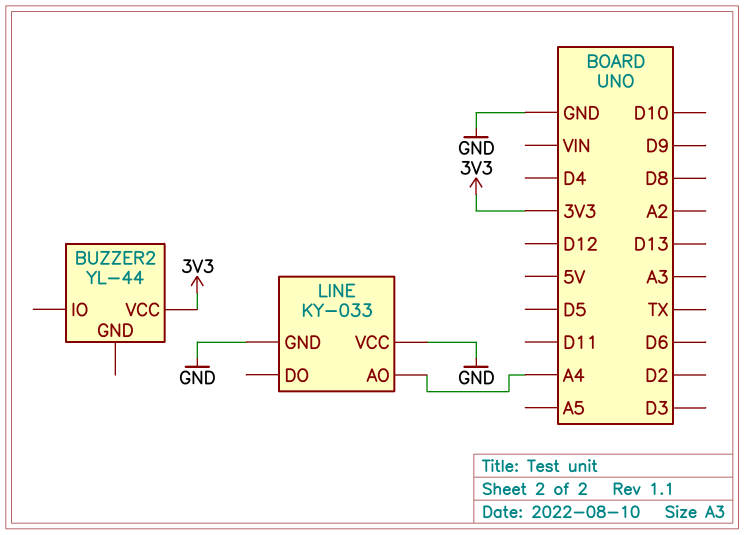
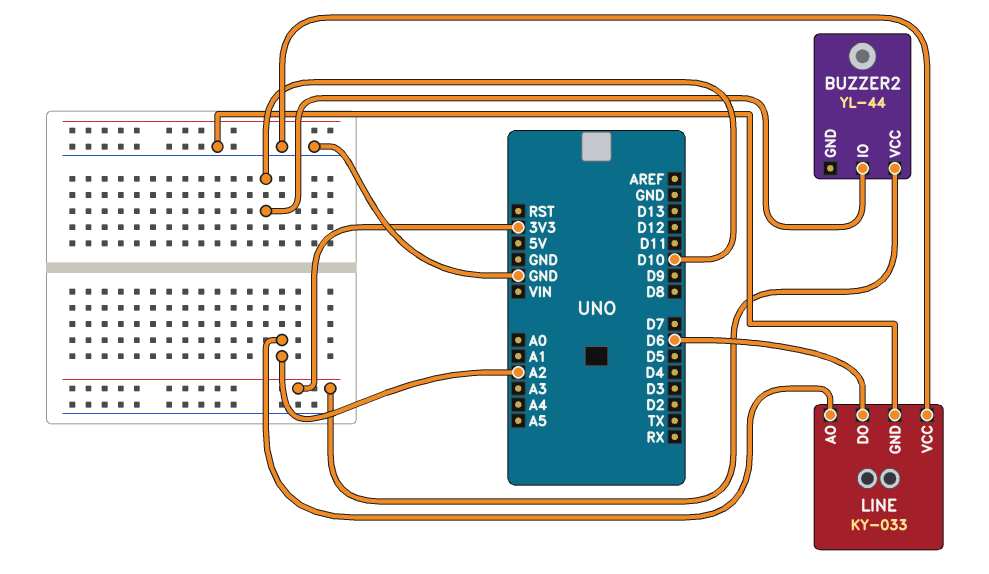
BUZZER2 pin IO: none -> D10
LINE pin AO: A4 -> A2
LINE pin DO: none -> D6

